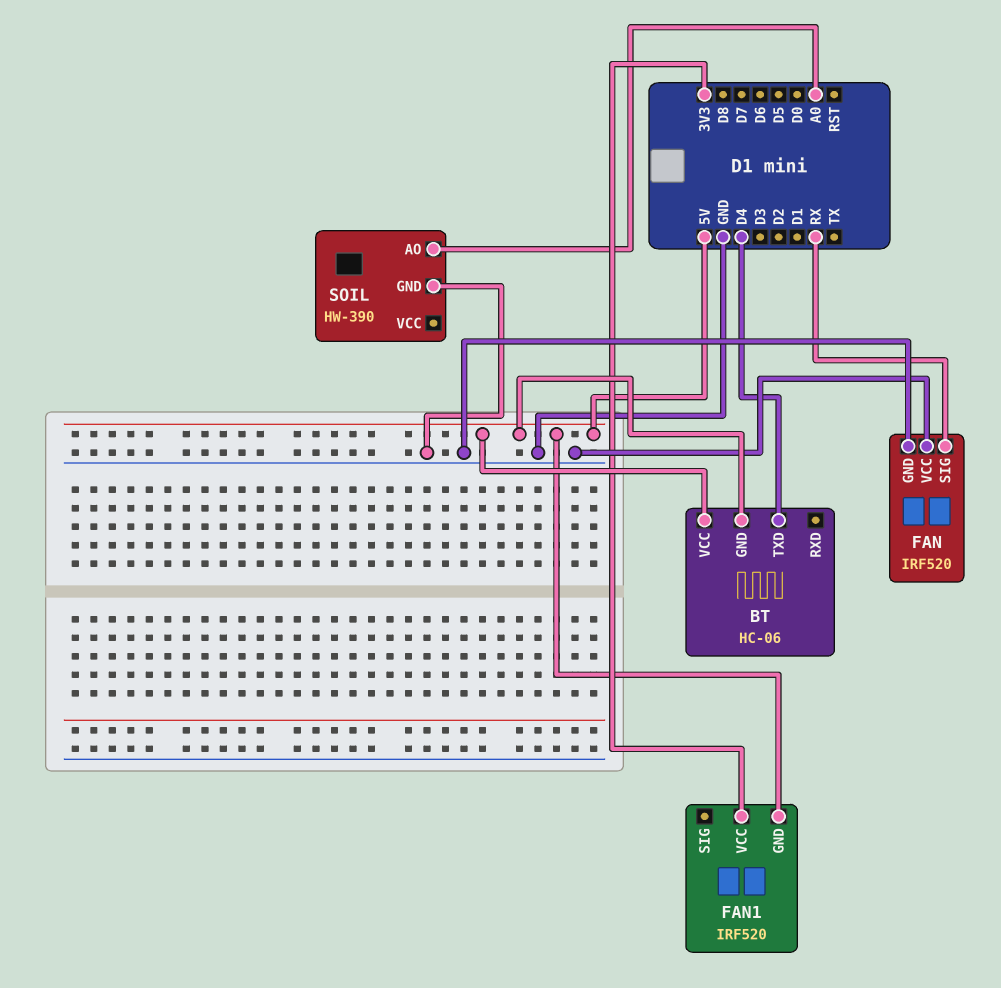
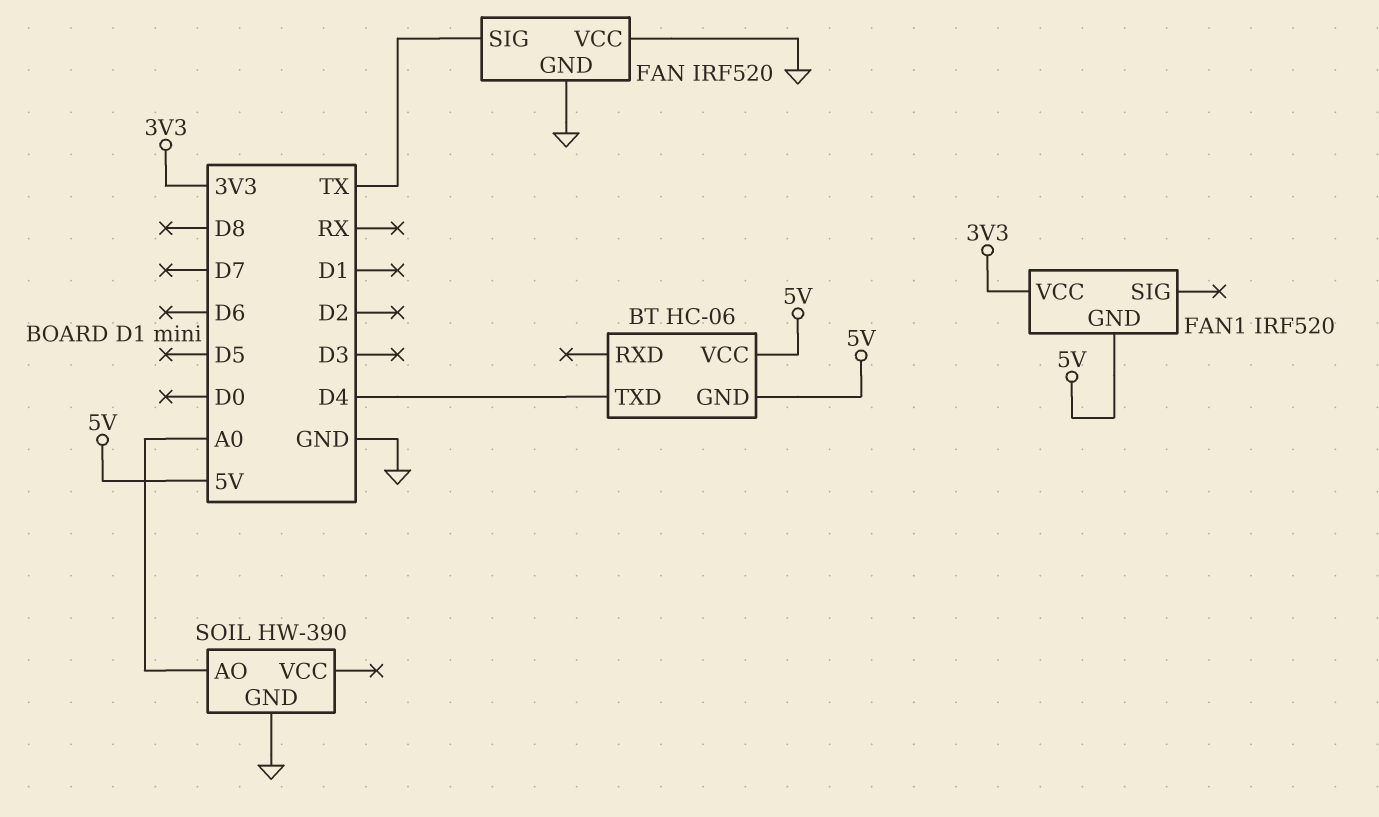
FAN pin SIG: RX -> TX

